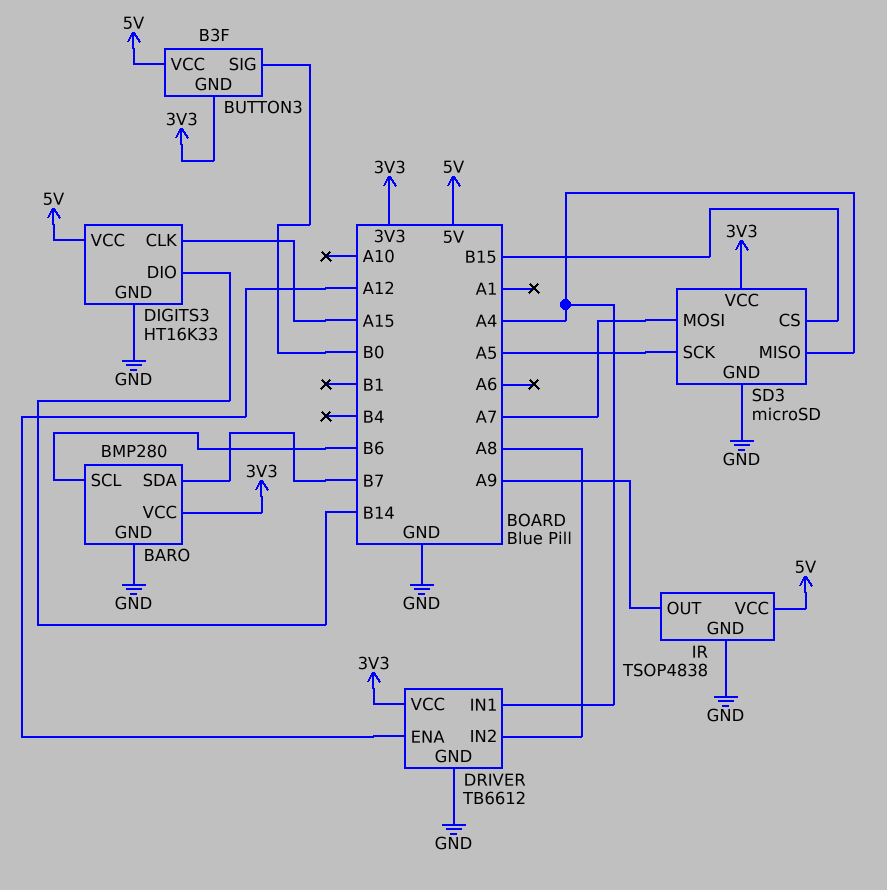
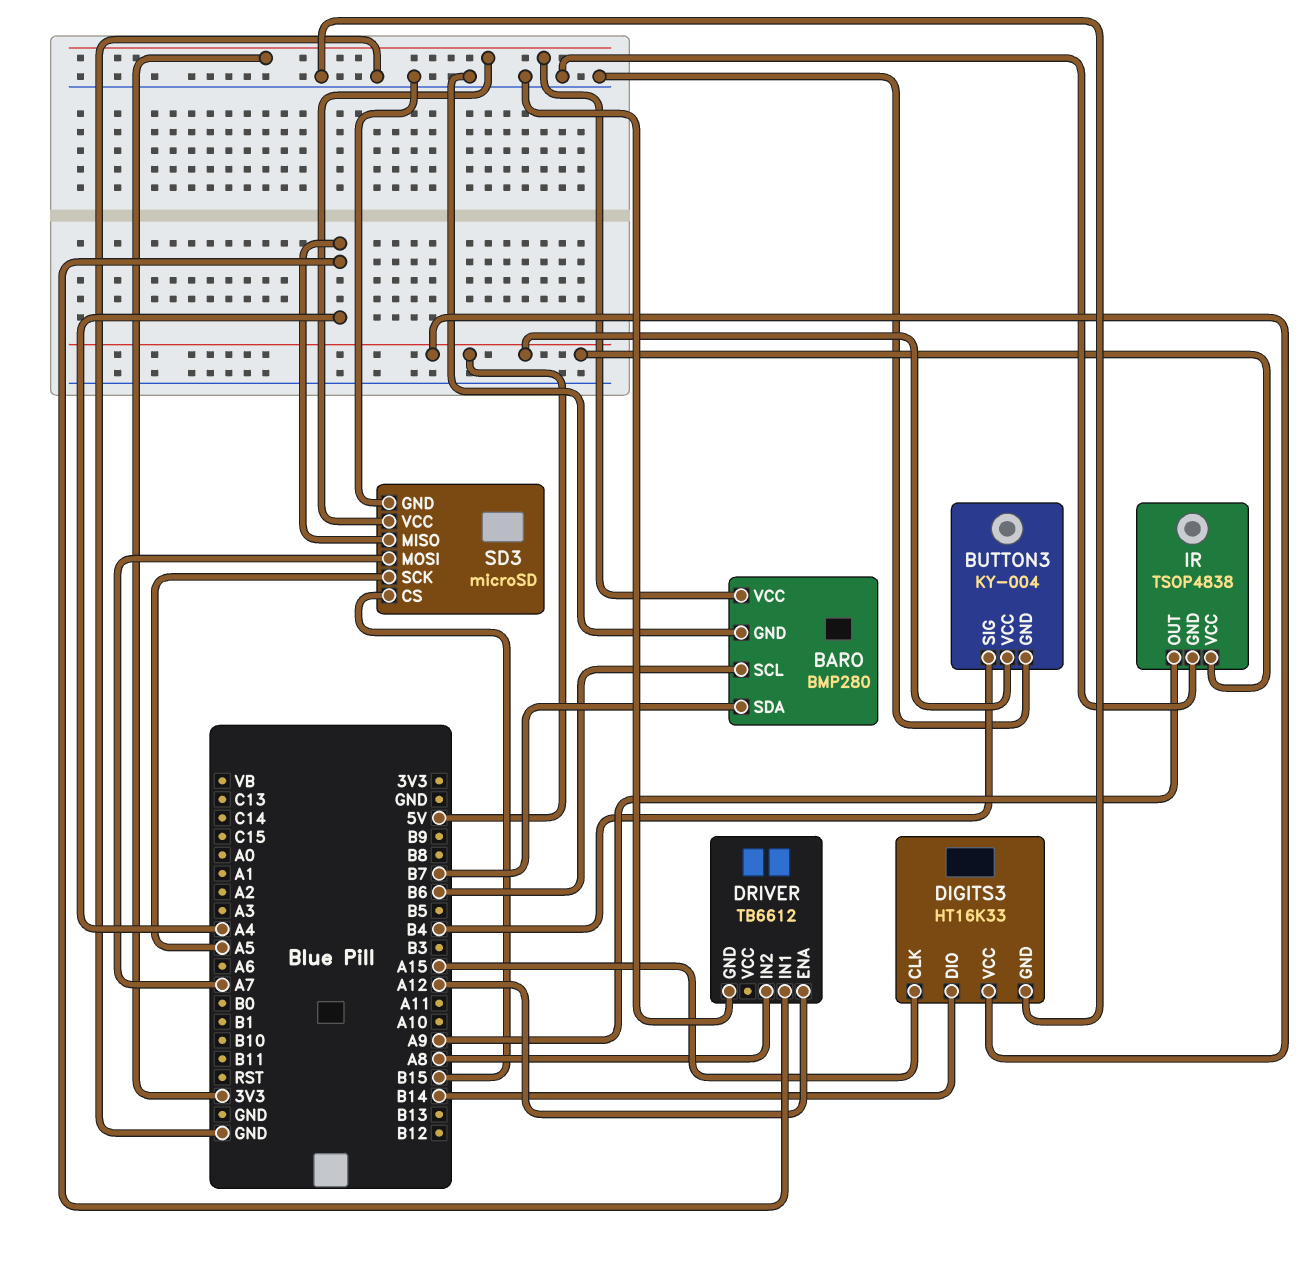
BUTTON3: B3F -> KY-004
BUTTON3 pin GND: 3V3 -> GND
BUTTON3 pin SIG: B0 -> B4
DRIVER pin VCC: 3V3 -> none

